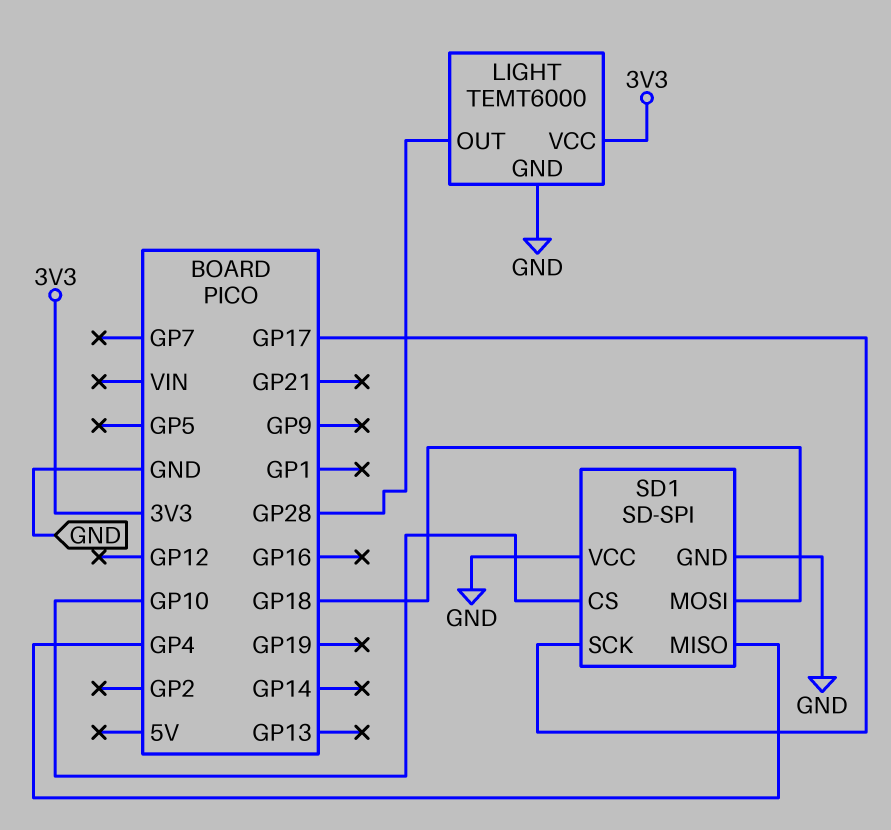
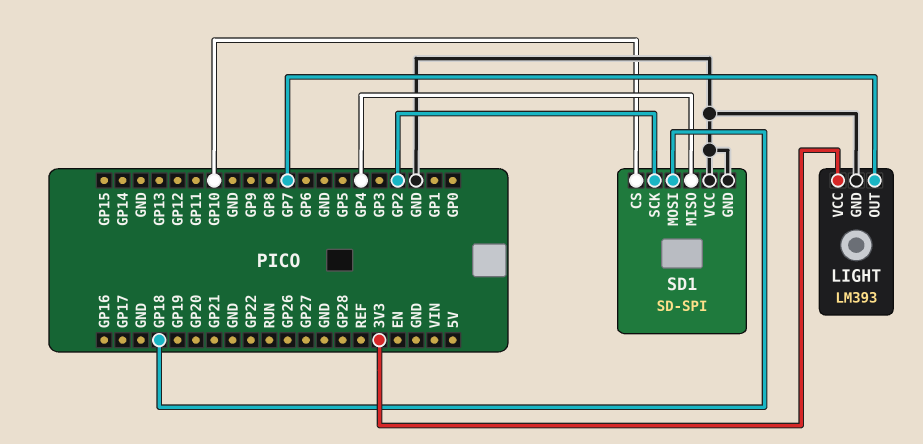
LIGHT: TEMT6000 -> LM393
LIGHT pin OUT: GP28 -> GP7
SD1 pin SCK: GP17 -> GP2

